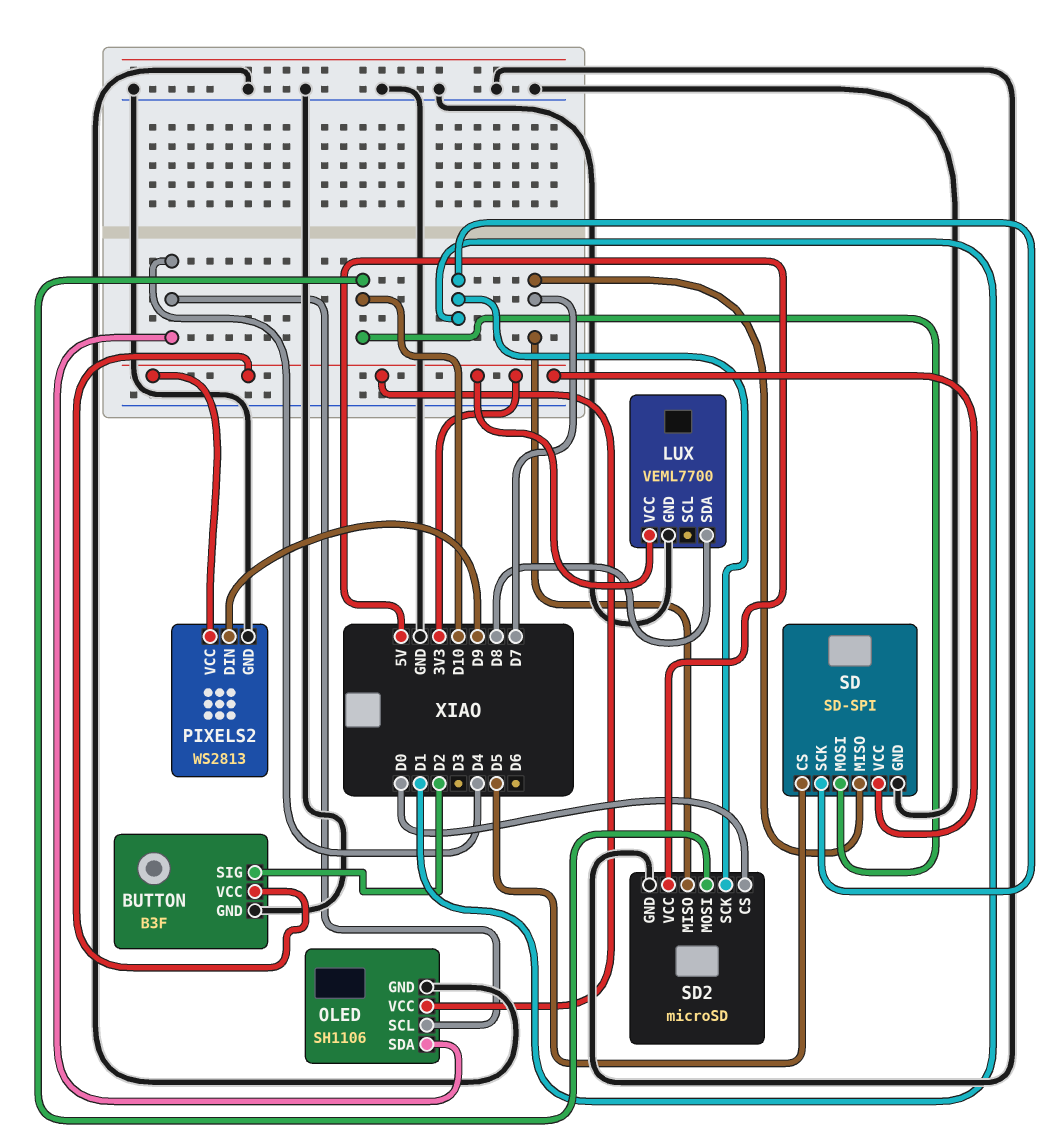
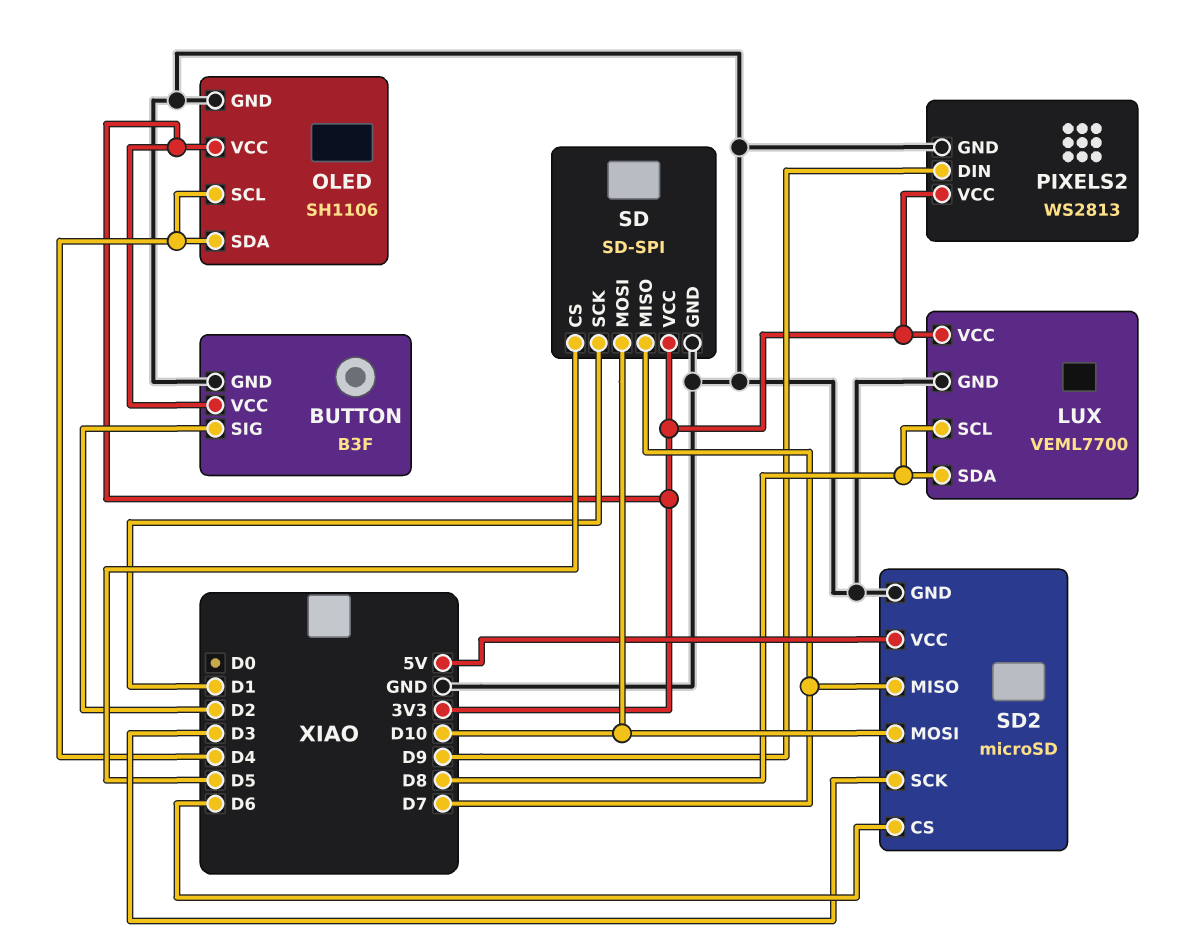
LUX pin SCL: none -> D8
SD2 pin CS: D0 -> D6
SD2 pin SCK: D1 -> D3

